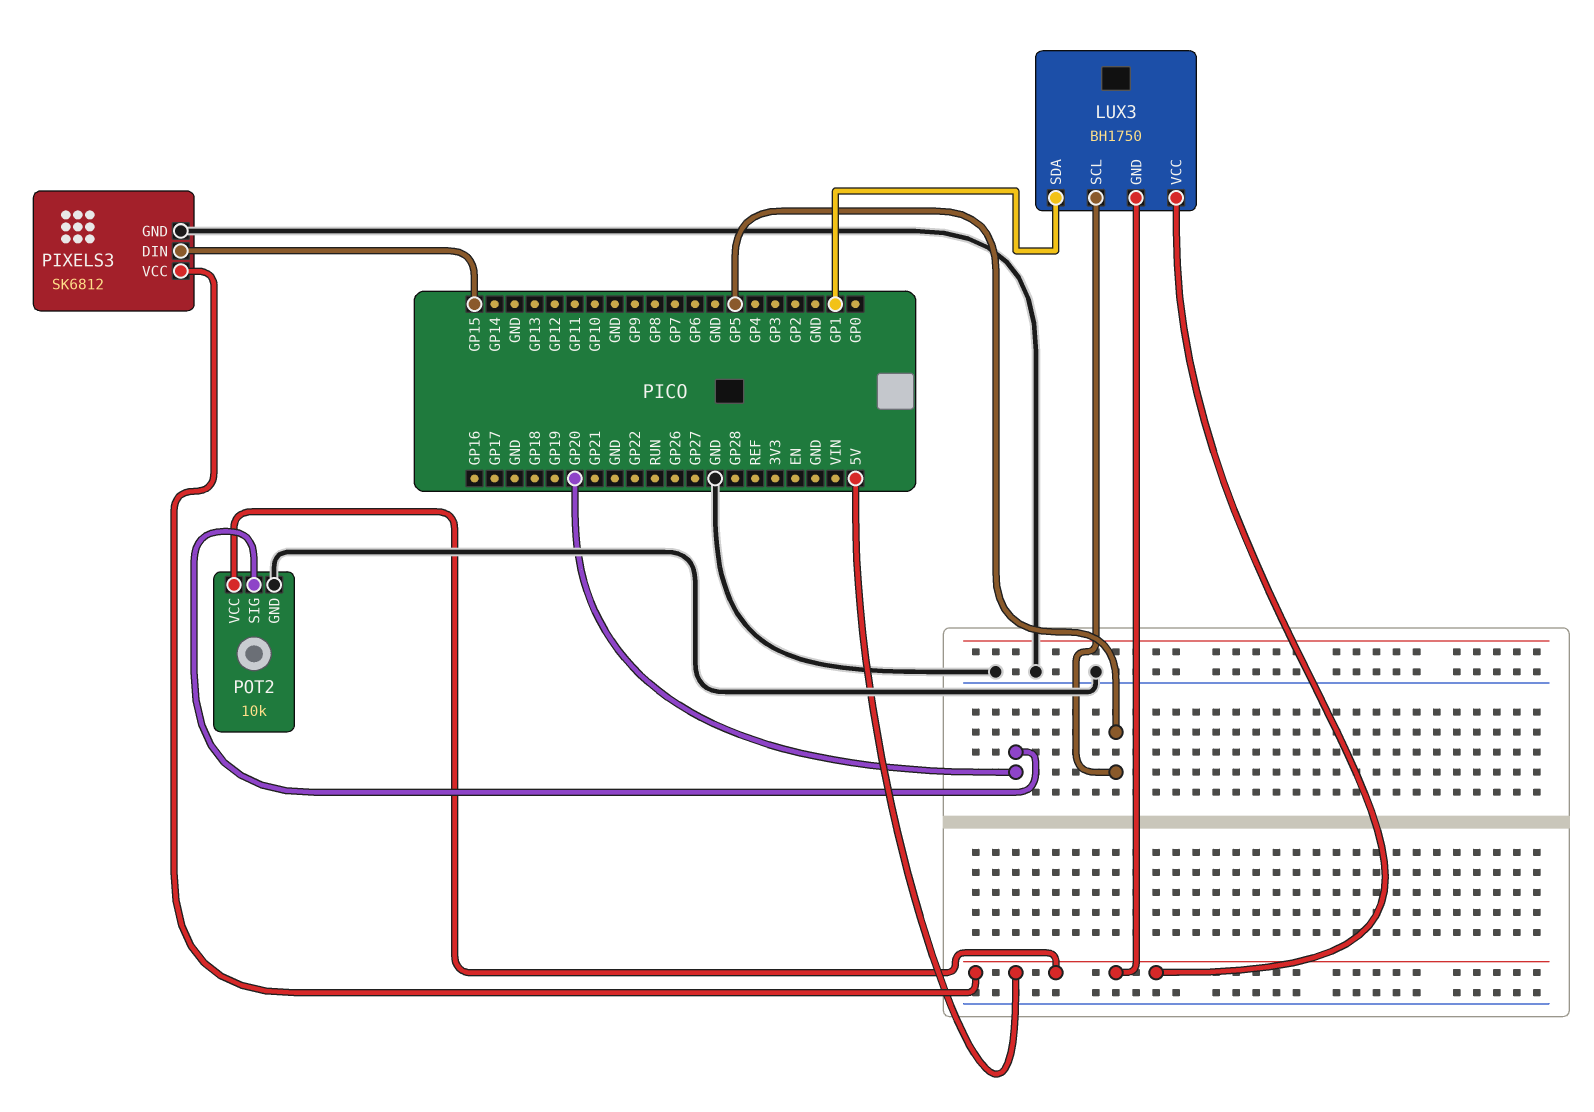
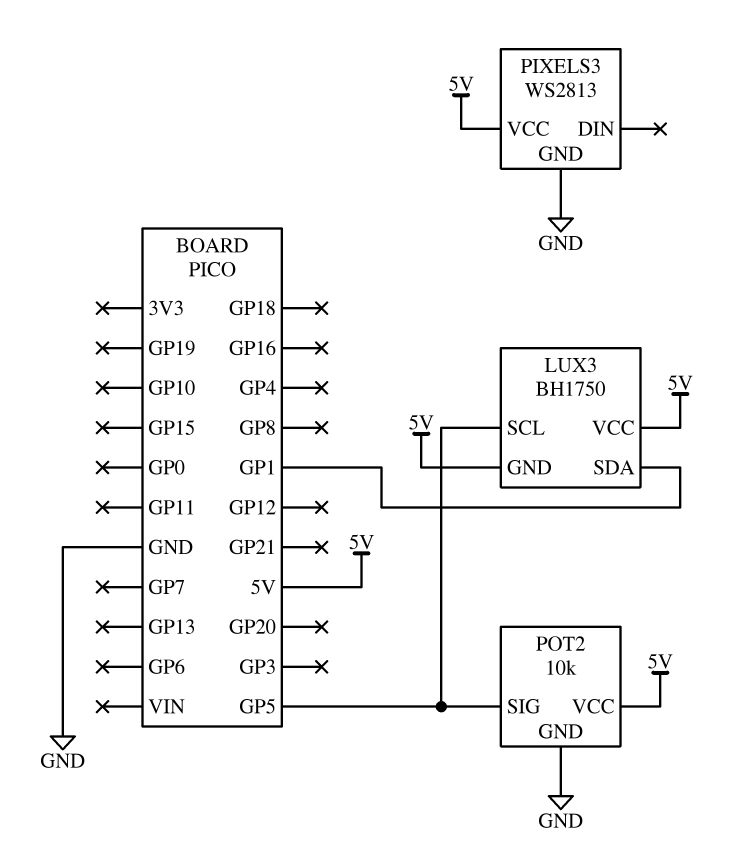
PIXELS3: SK6812 -> WS2813
PIXELS3 pin DIN: GP15 -> none
POT2 pin SIG: GP20 -> GP5

